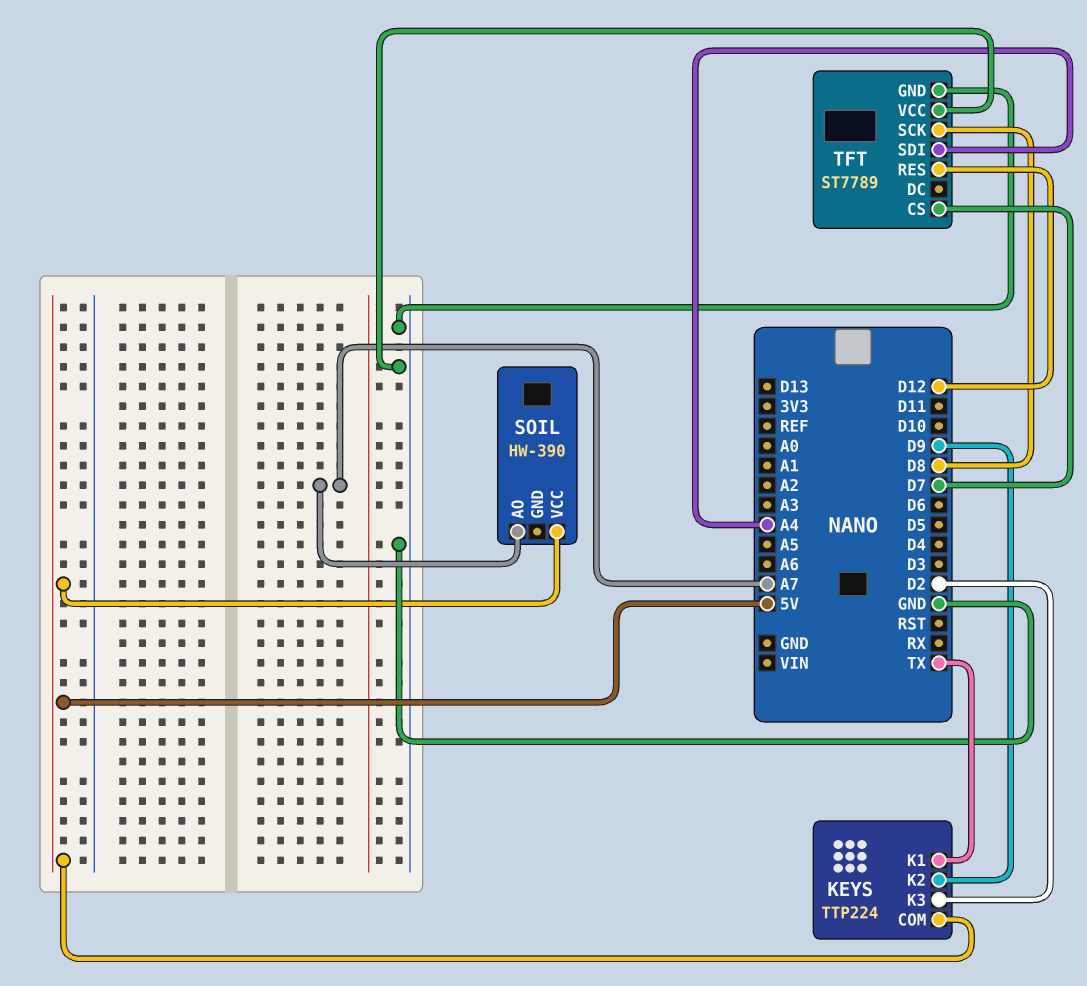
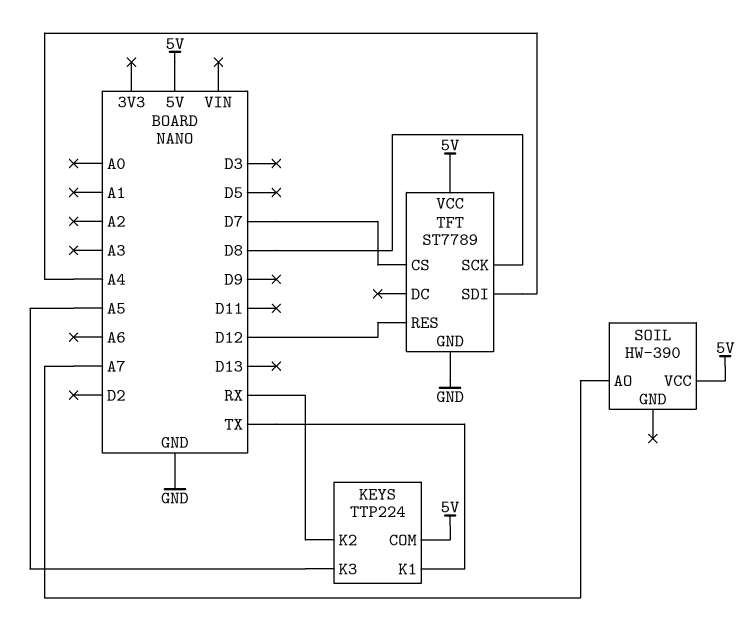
KEYS pin K2: D9 -> RX
KEYS pin K3: D2 -> A5
TFT pin VCC: GND -> 5V

